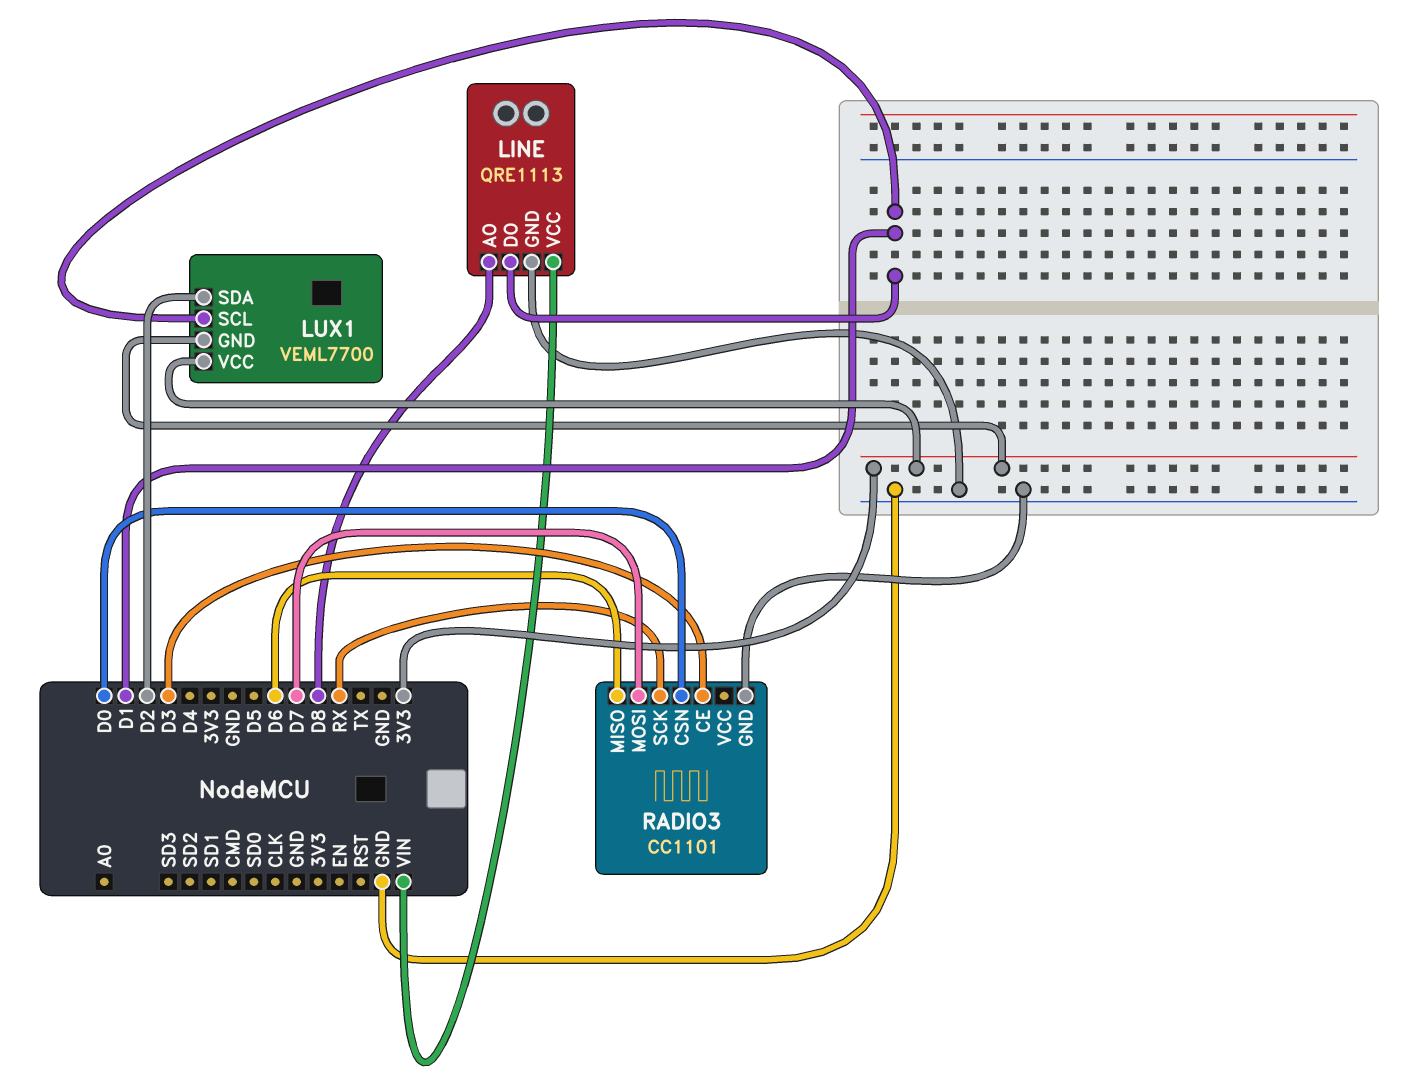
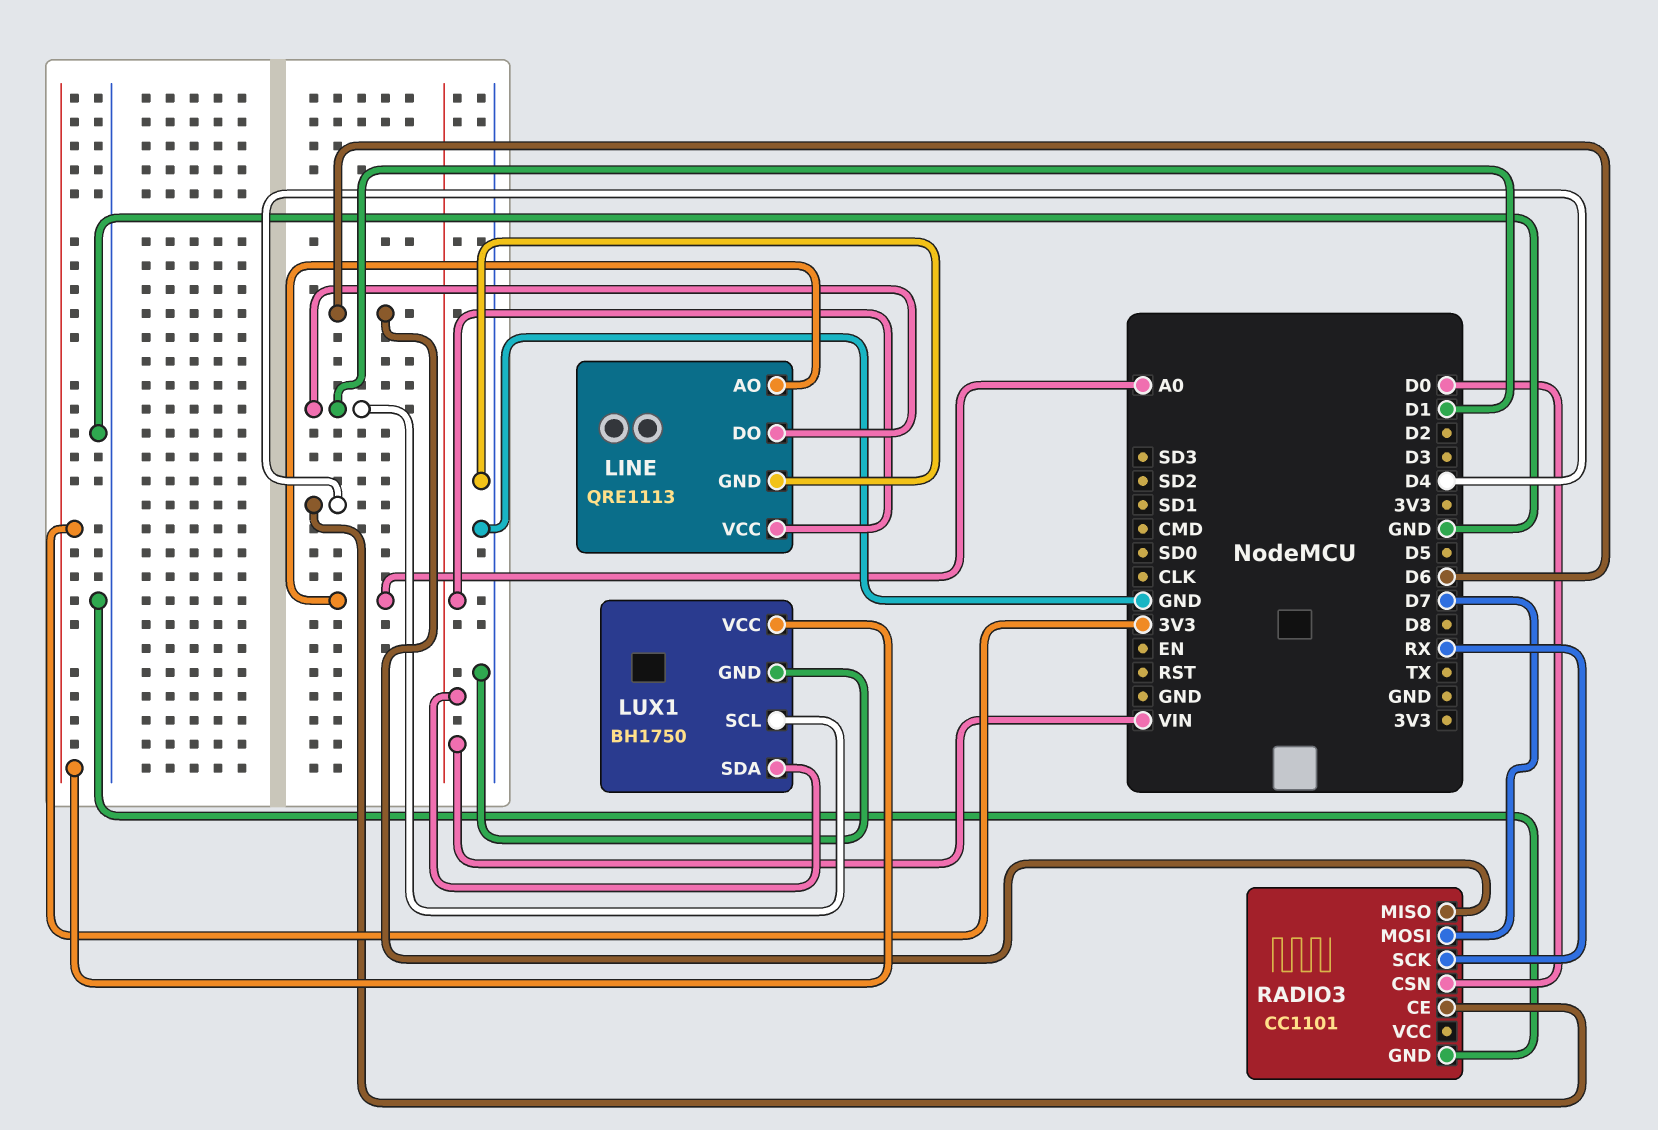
LINE pin AO: D8 -> A0
LUX1: VEML7700 -> BH1750
LUX1 pin GND: 3V3 -> GND
LUX1 pin SDA: D2 -> VIN
RADIO3 pin CE: D3 -> D4

